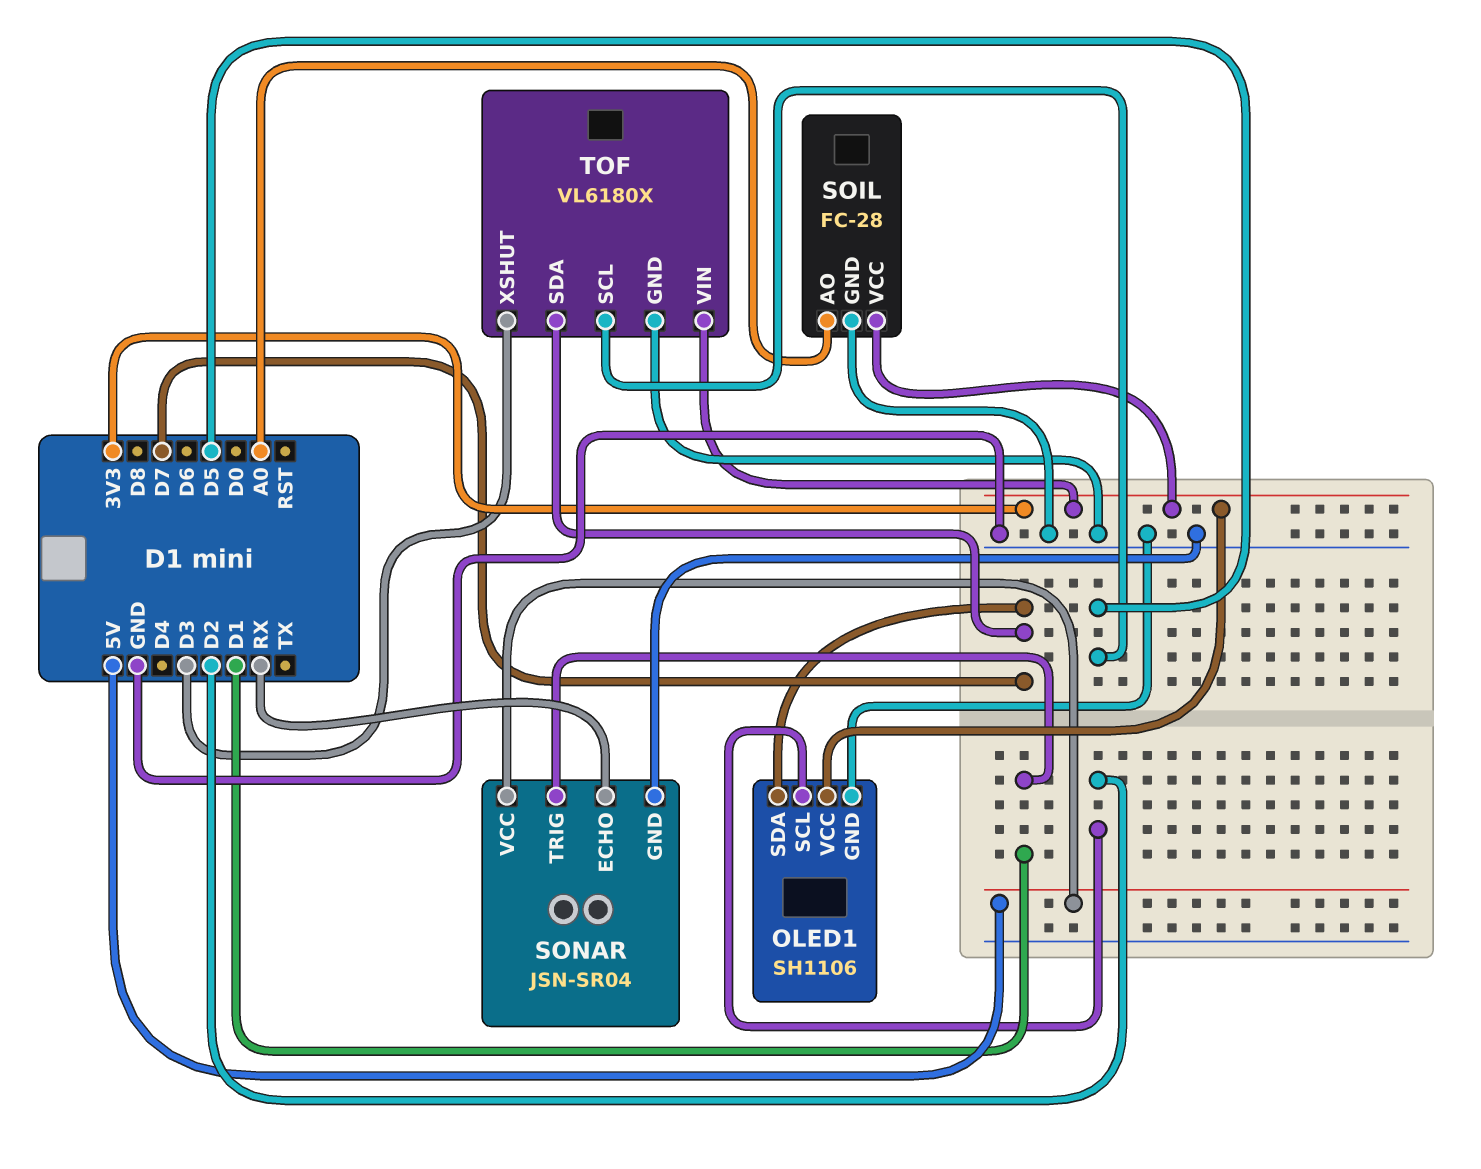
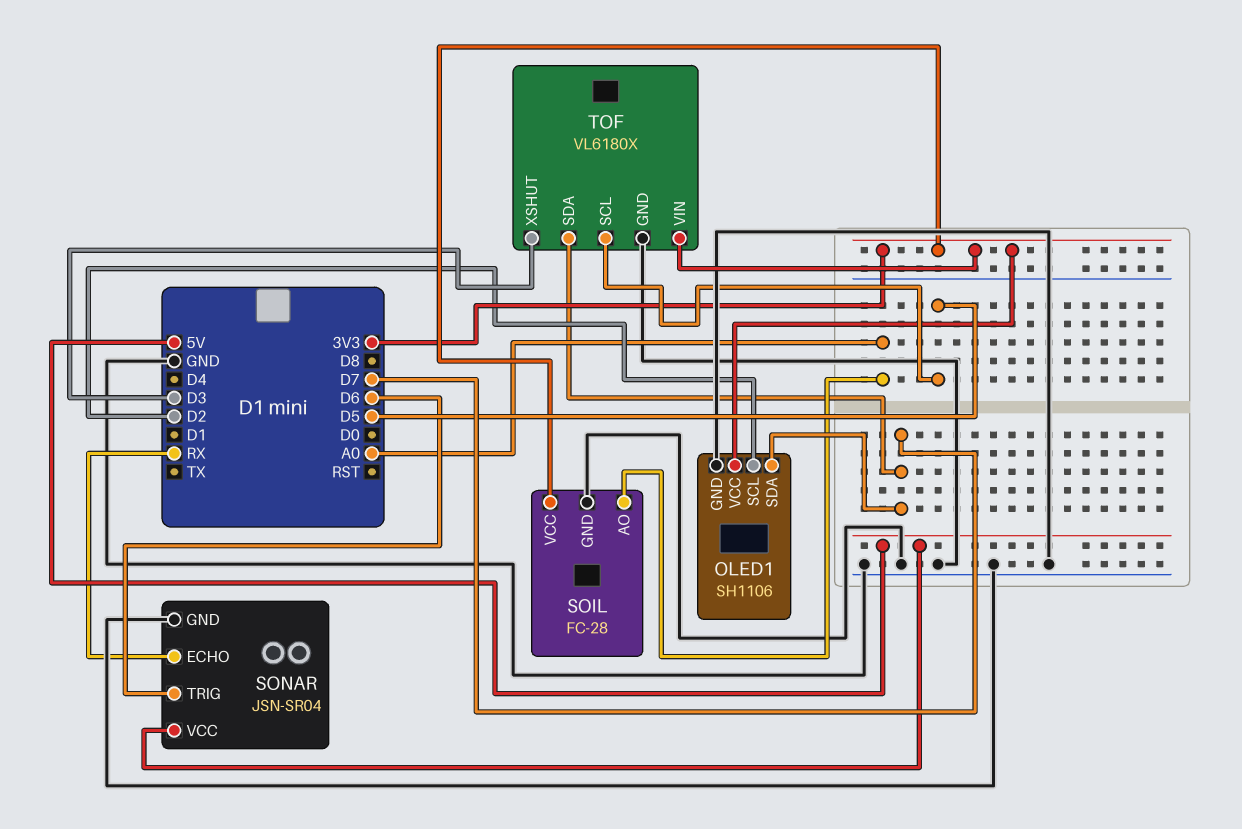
SONAR pin TRIG: D1 -> D6

